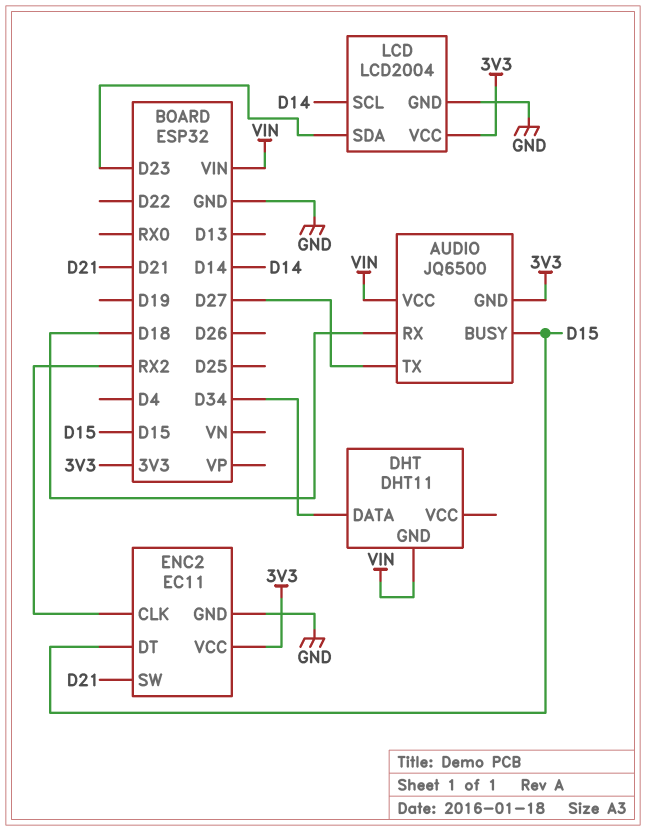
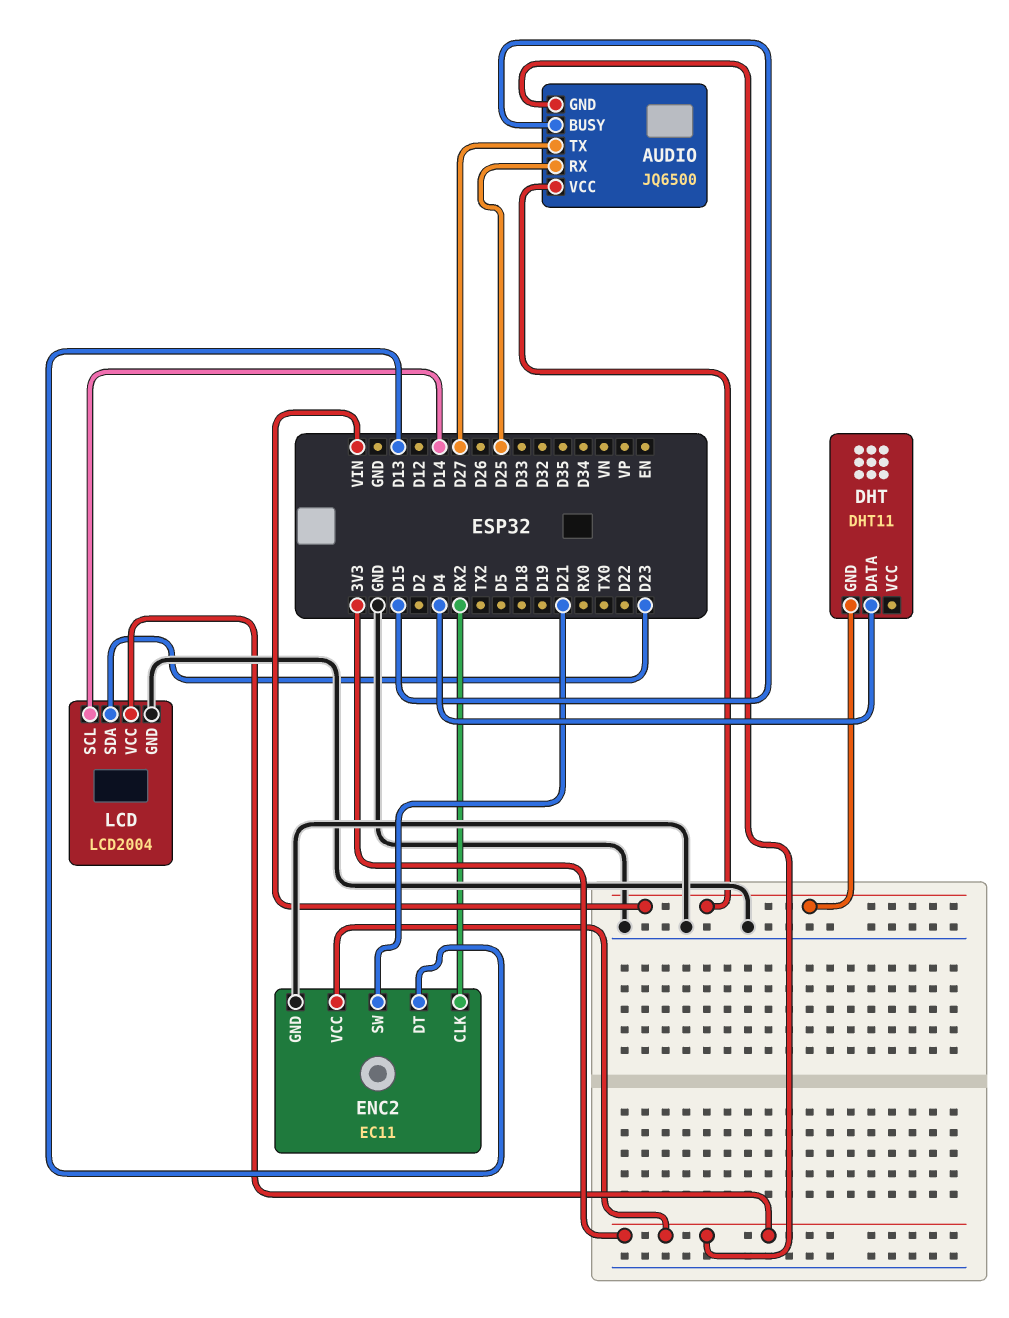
AUDIO pin RX: D18 -> D25
DHT pin DATA: D34 -> D4
ENC2 pin DT: D15 -> D13

